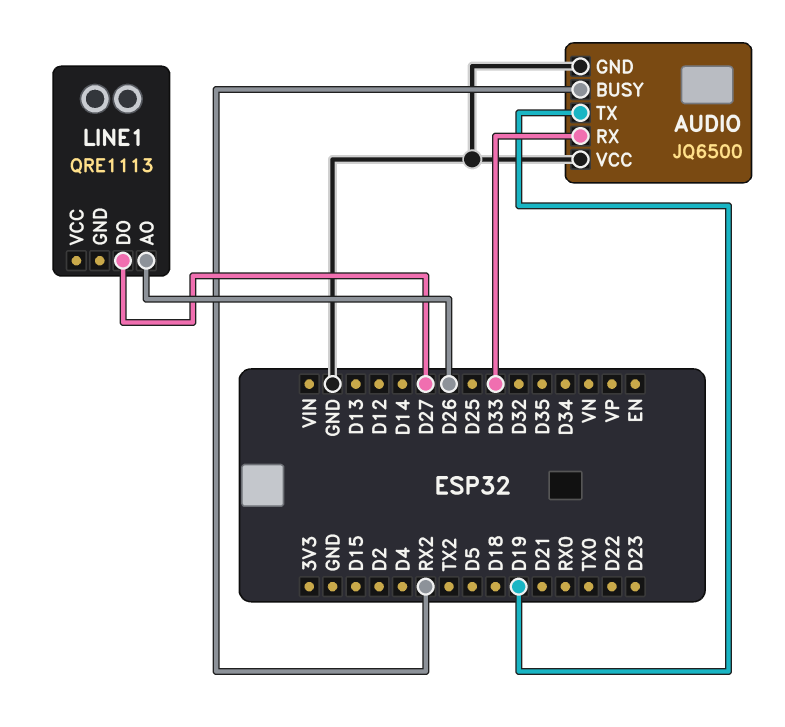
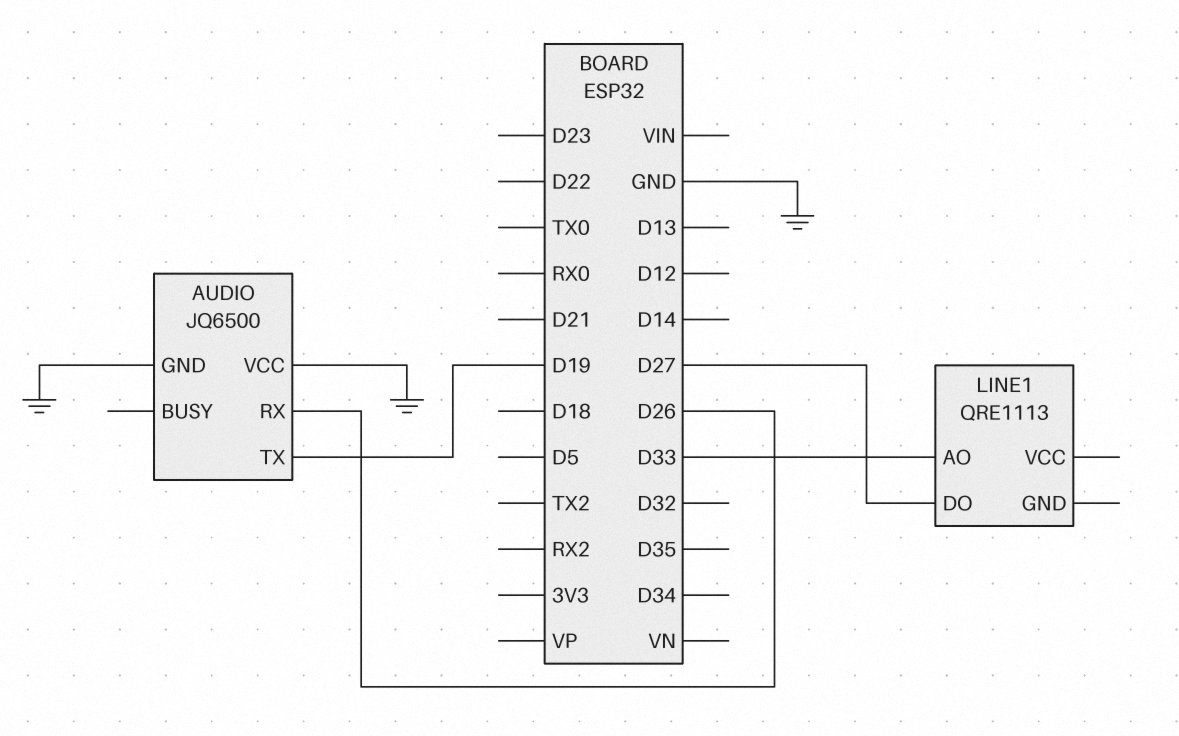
AUDIO pin BUSY: RX2 -> none
AUDIO pin RX: D33 -> D26
LINE1 pin AO: D26 -> D33

